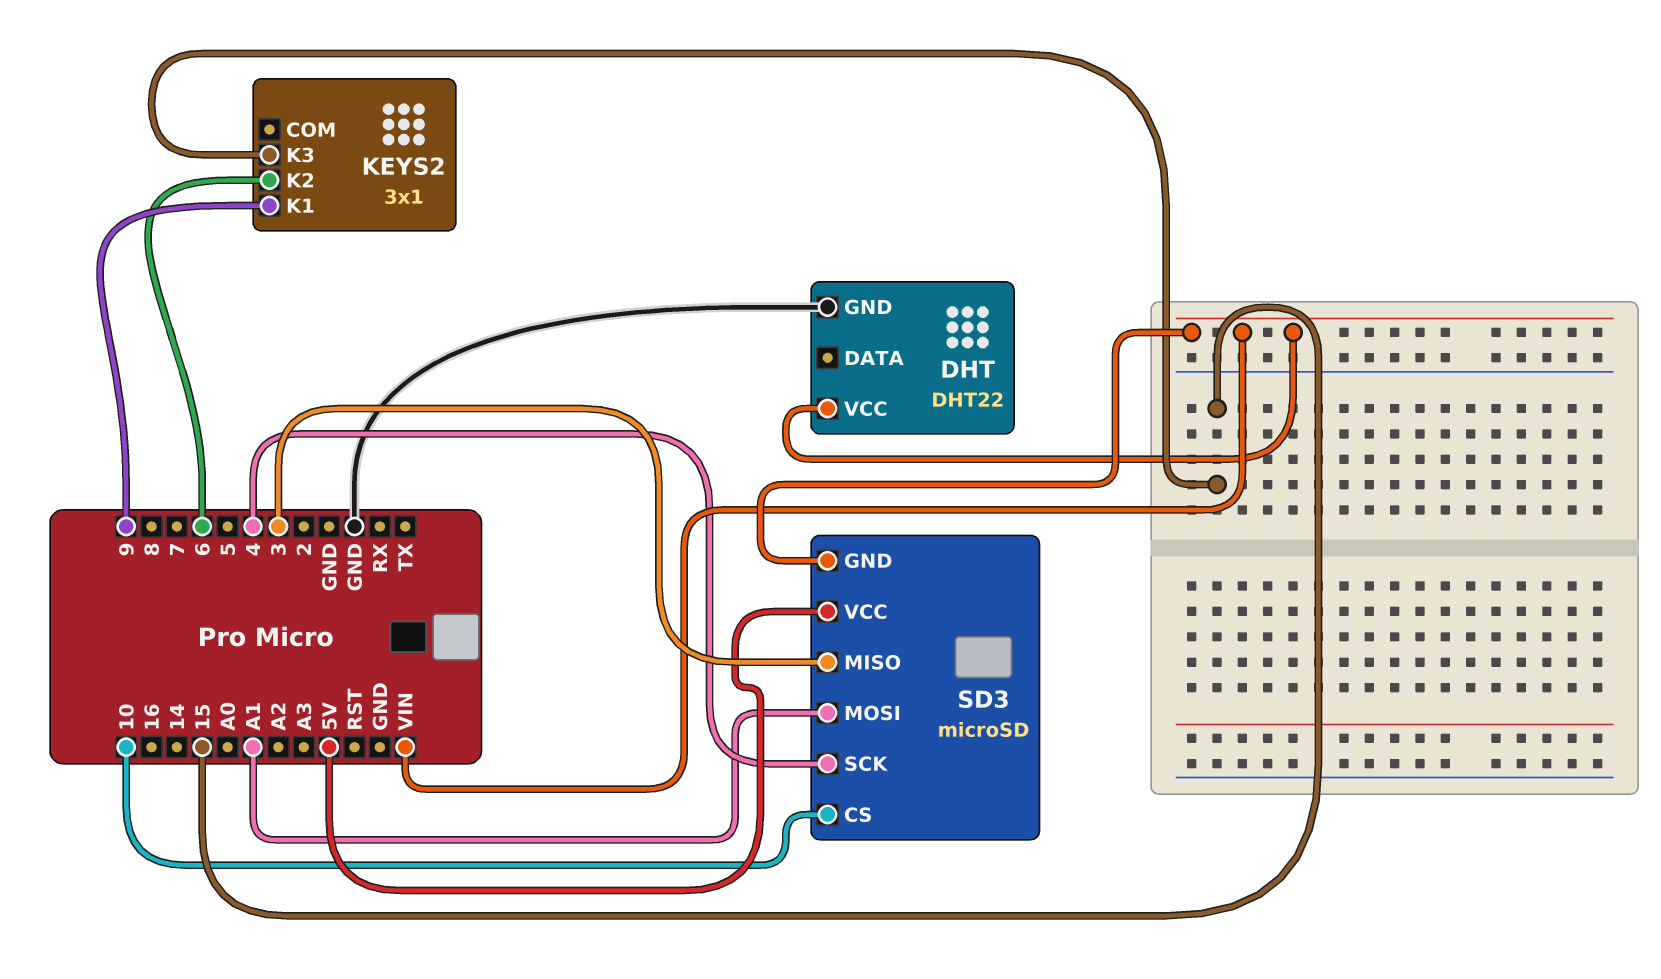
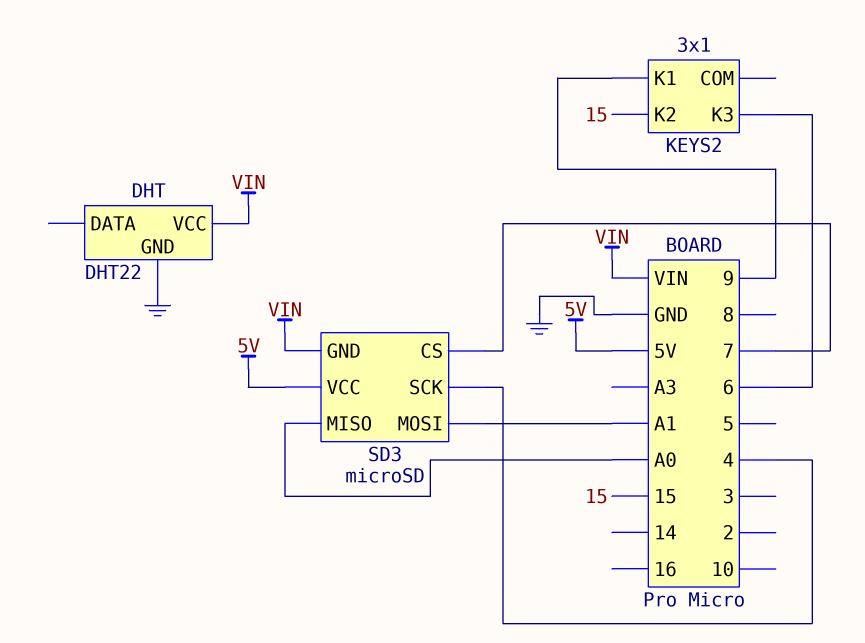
KEYS2 pin K2: 6 -> 15
KEYS2 pin K3: 15 -> 6
SD3 pin CS: 10 -> 7
SD3 pin MISO: 3 -> A0

